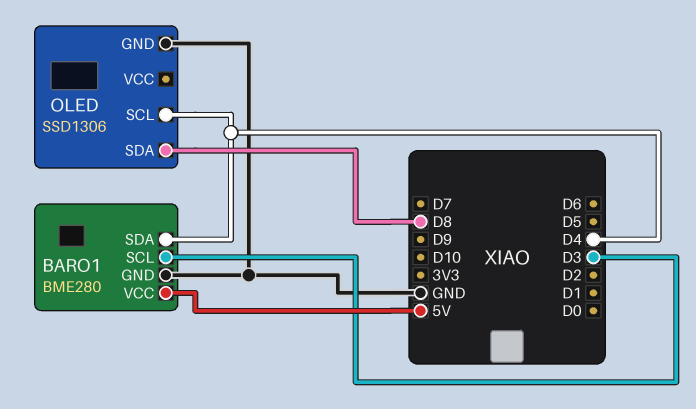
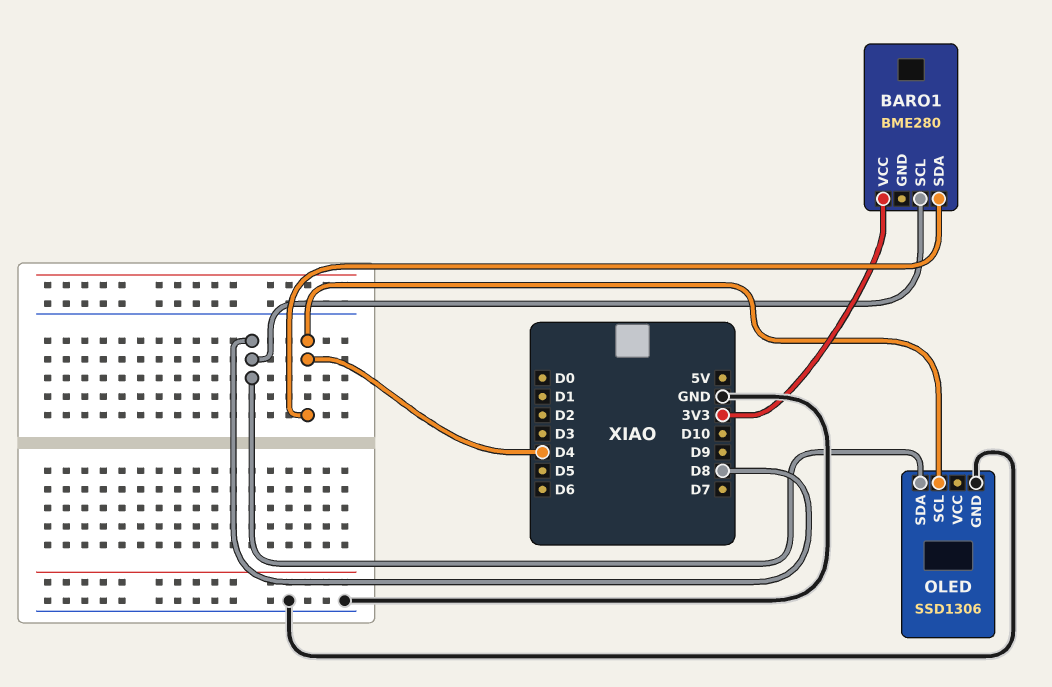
BARO1 pin GND: GND -> none
BARO1 pin SCL: D3 -> D8
BARO1 pin VCC: 5V -> 3V3

